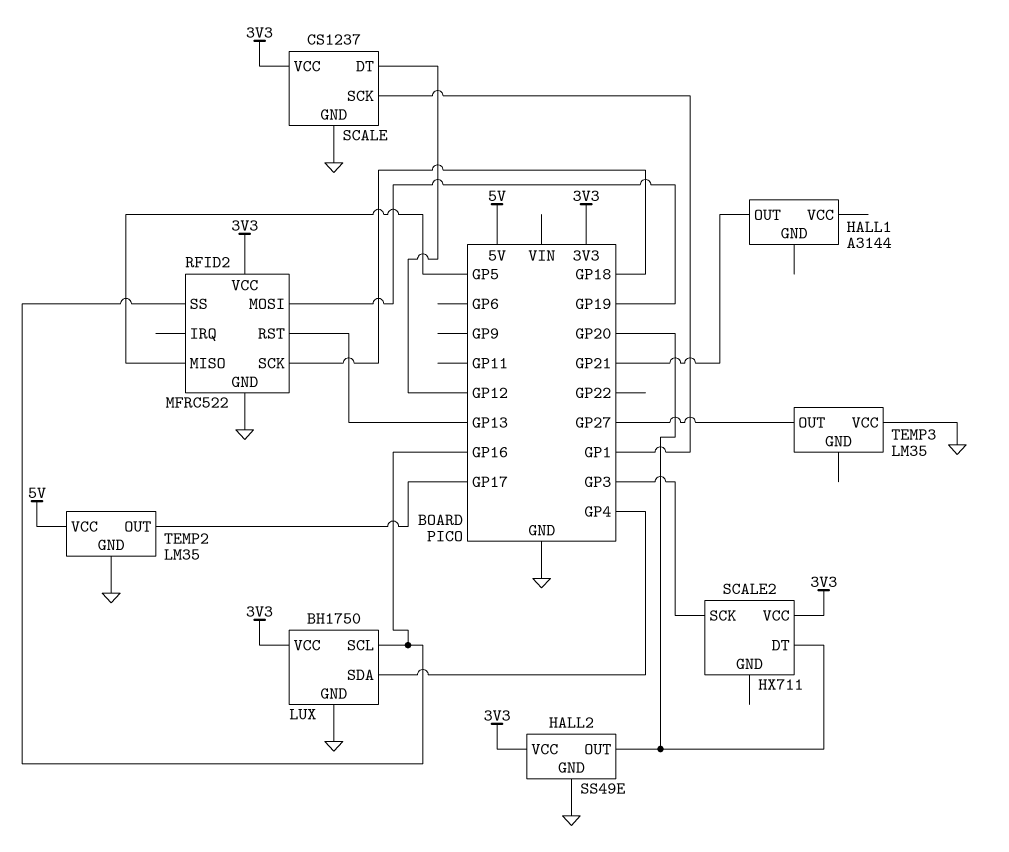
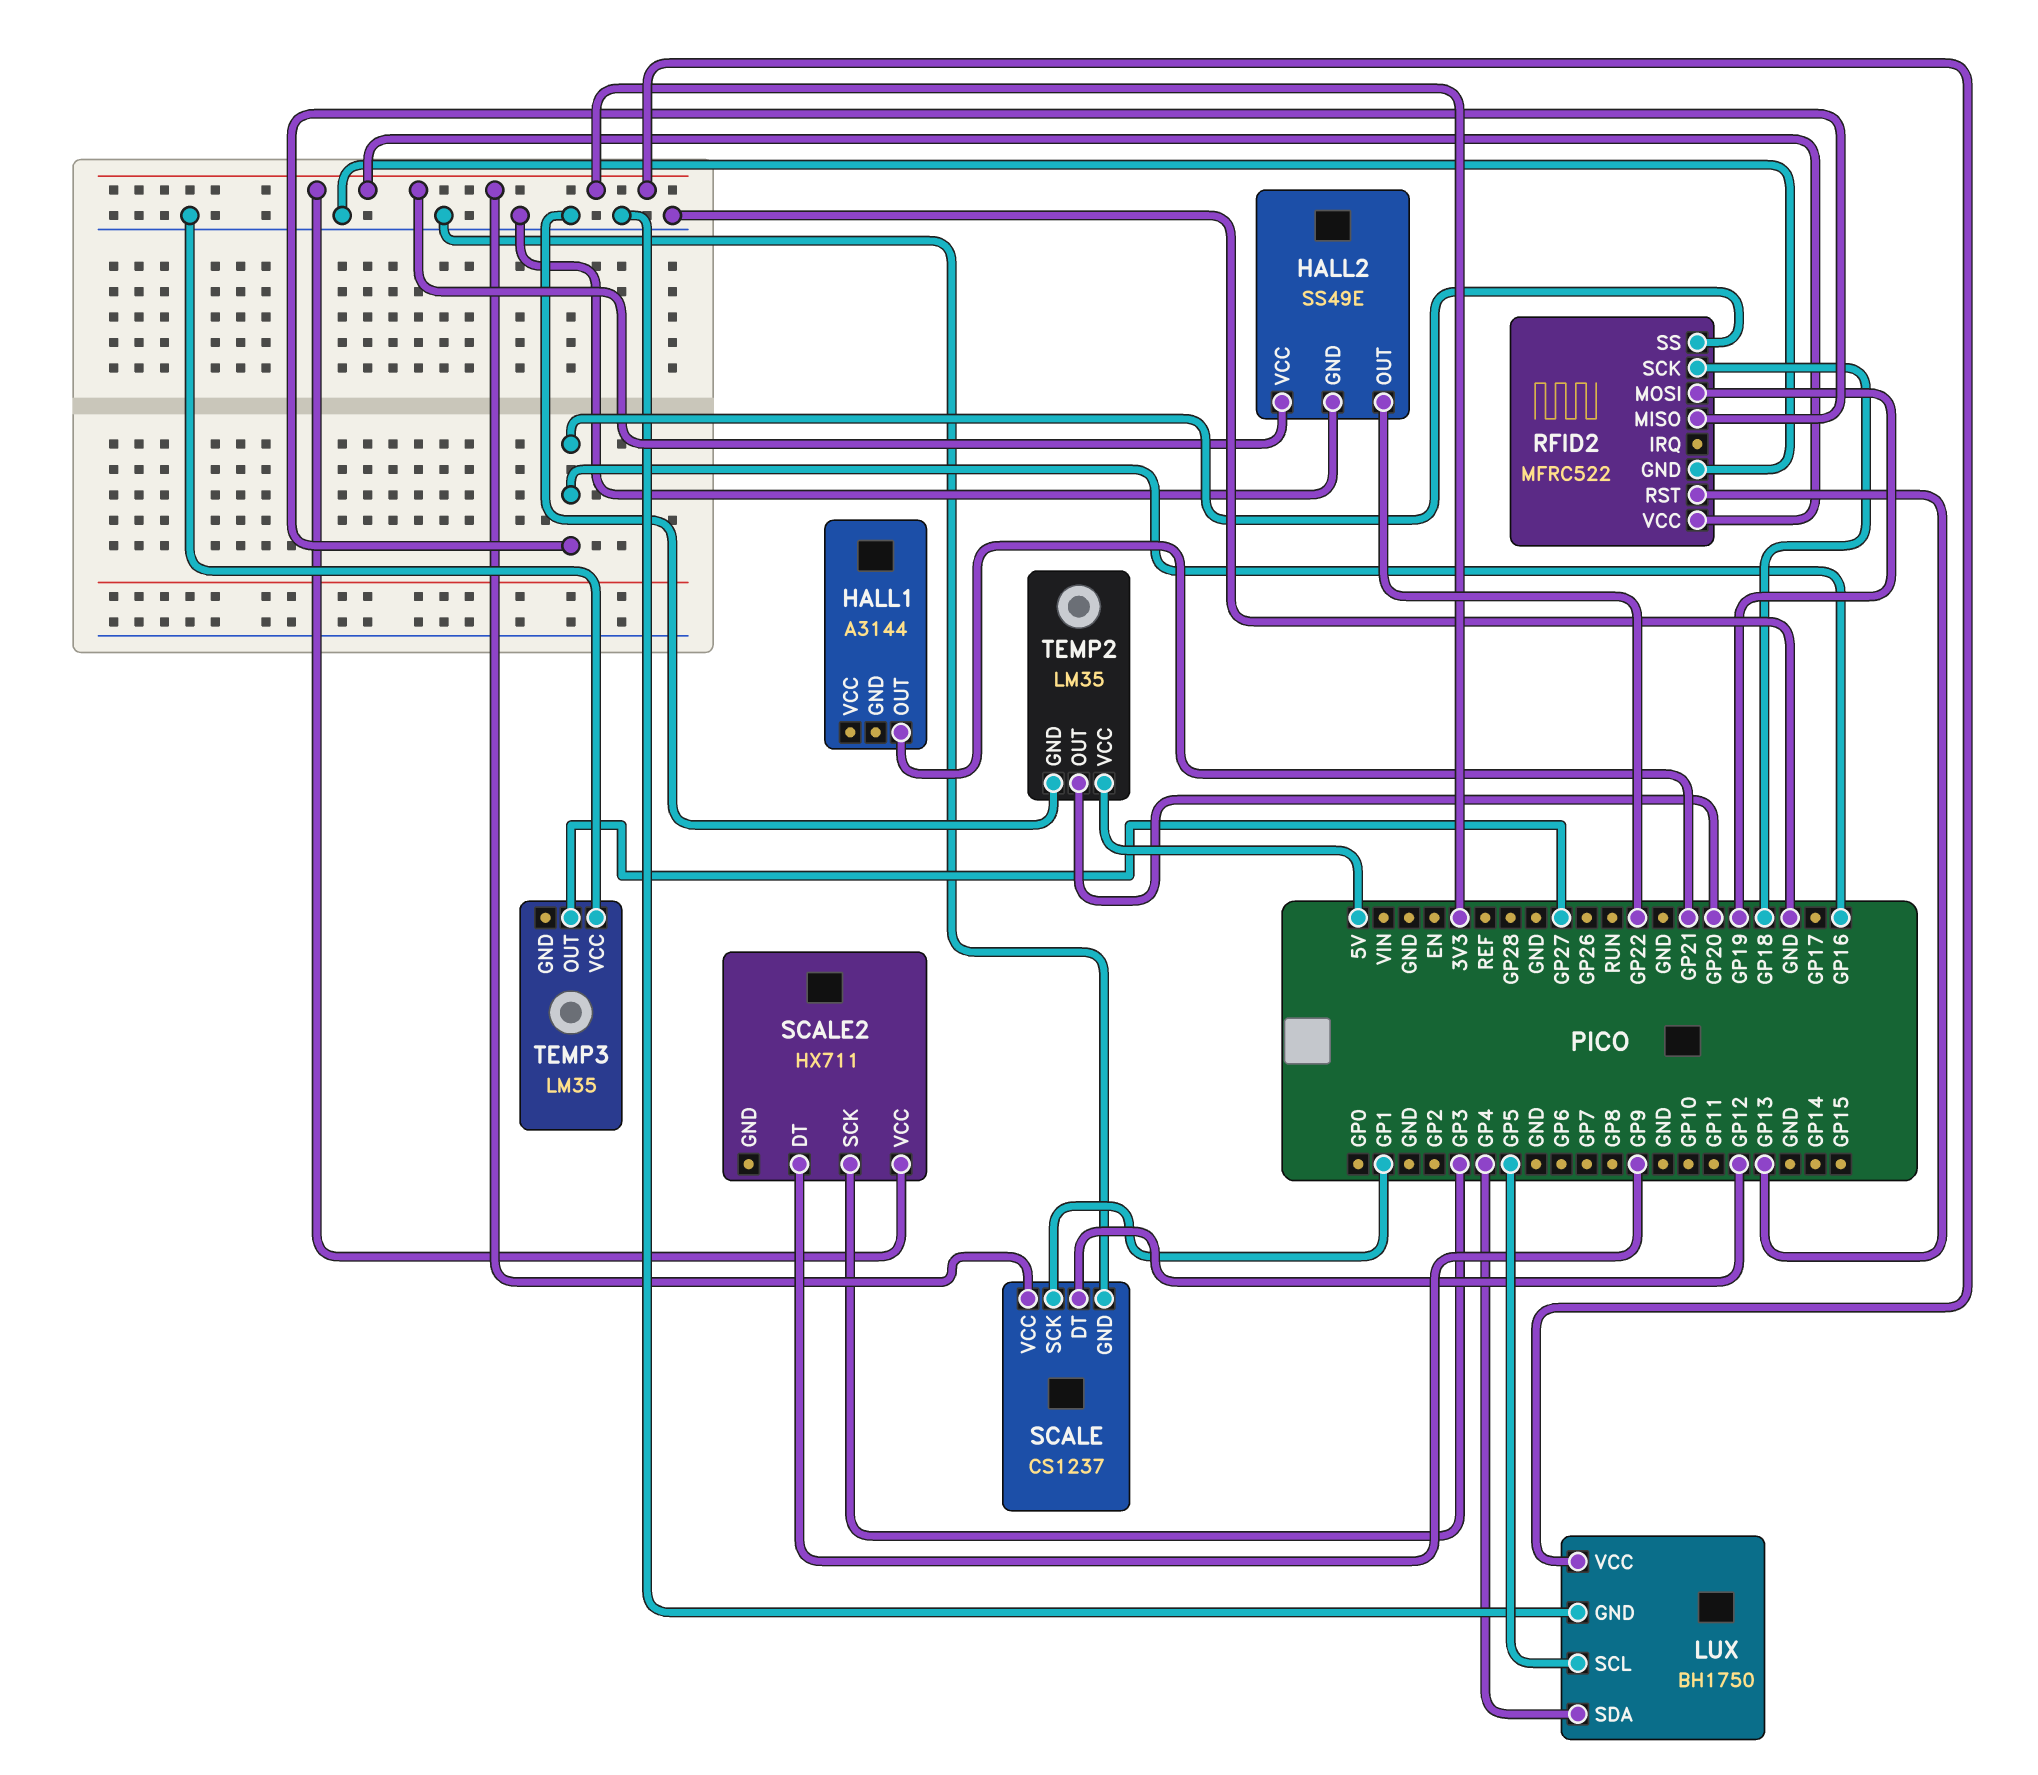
HALL2 pin OUT: GP20 -> GP22
LUX pin SCL: GP16 -> GP5
RFID2 pin MISO: GP5 -> GP16
SCALE2 pin DT: GP20 -> GP9
TEMP2 pin OUT: GP17 -> GP20

